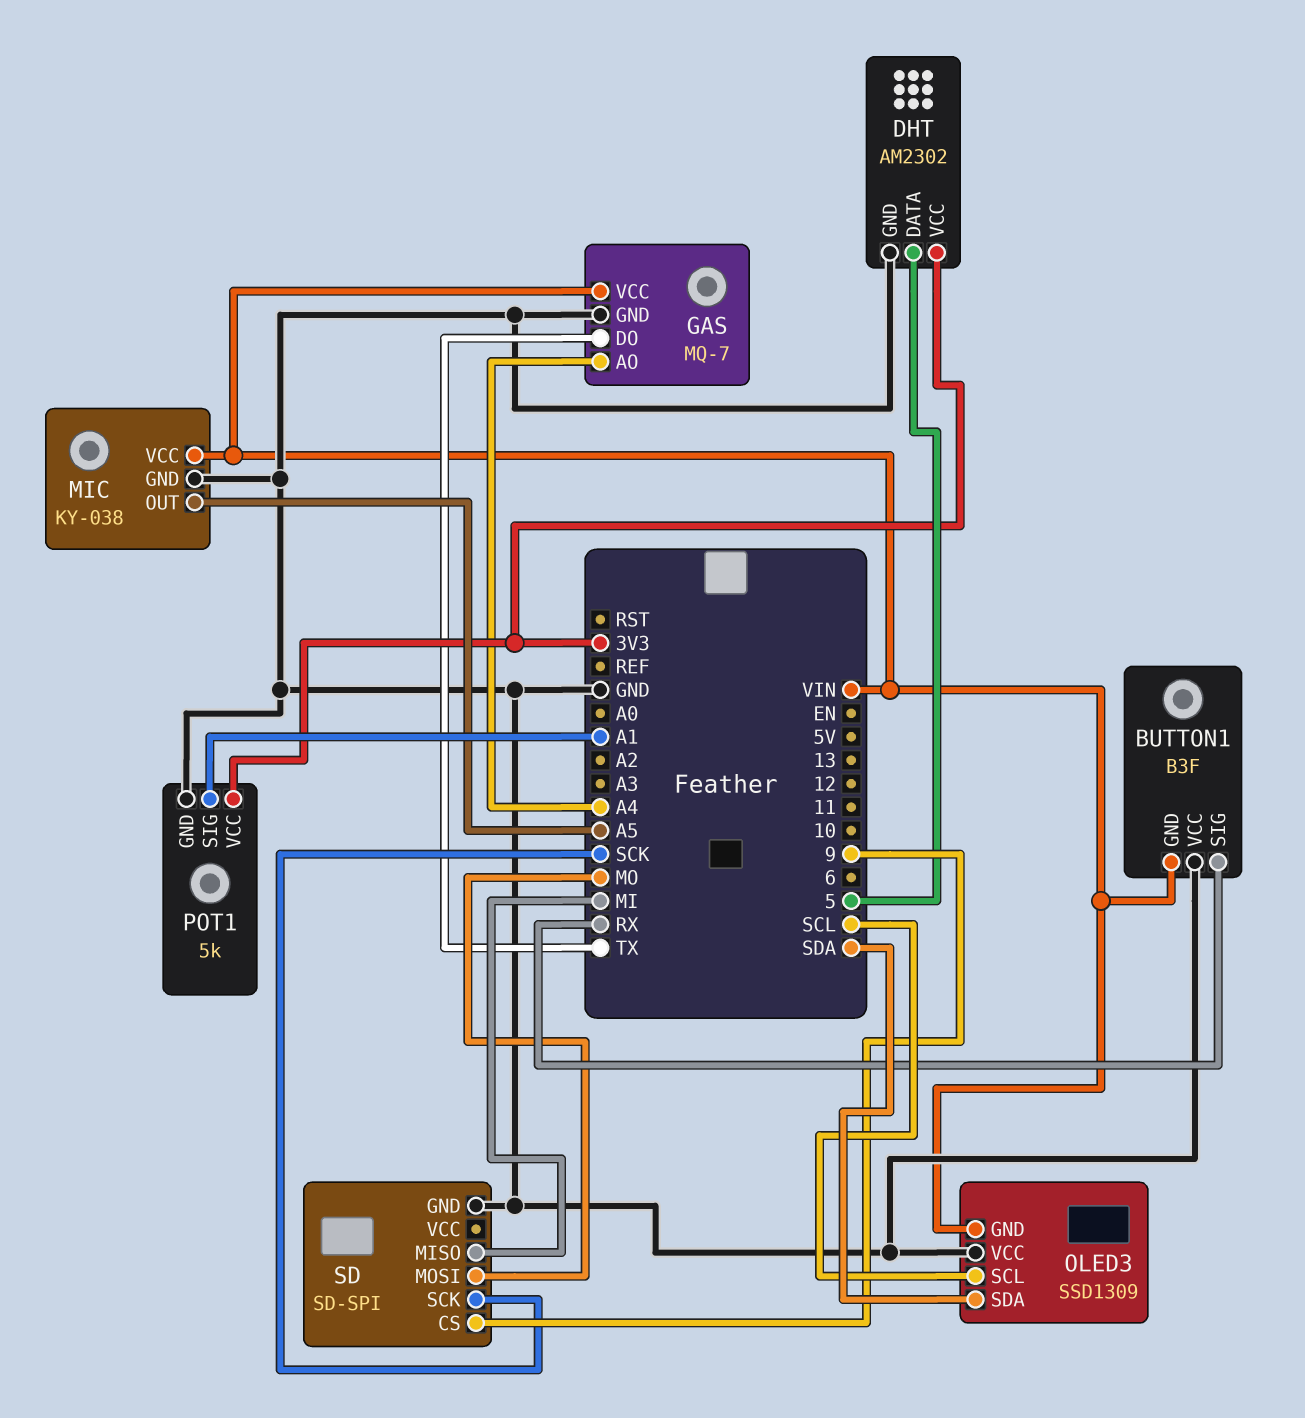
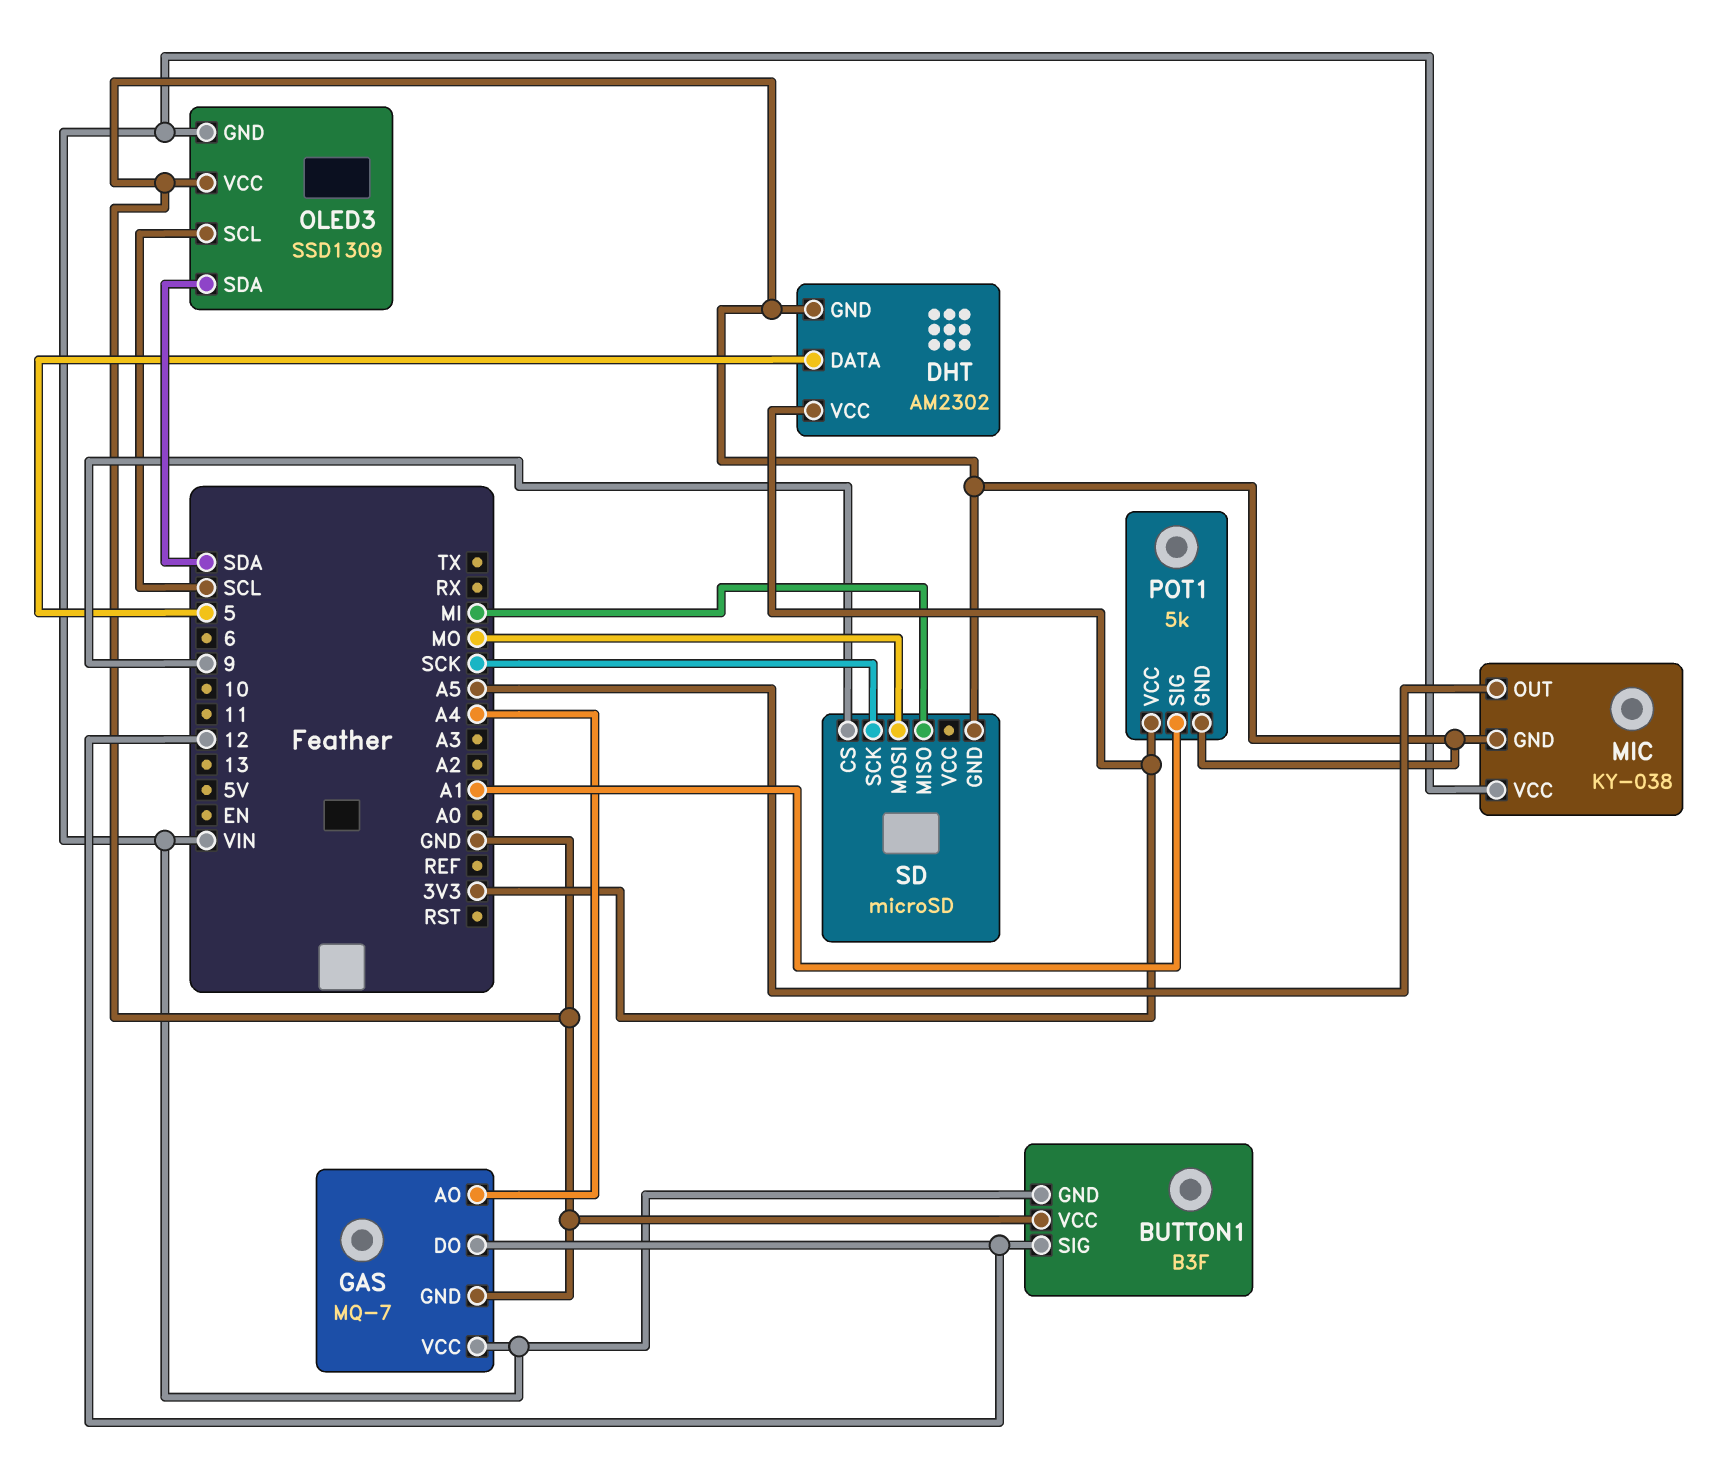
BUTTON1 pin SIG: RX -> 12
GAS pin DO: TX -> 12
SD: SD-SPI -> microSD

